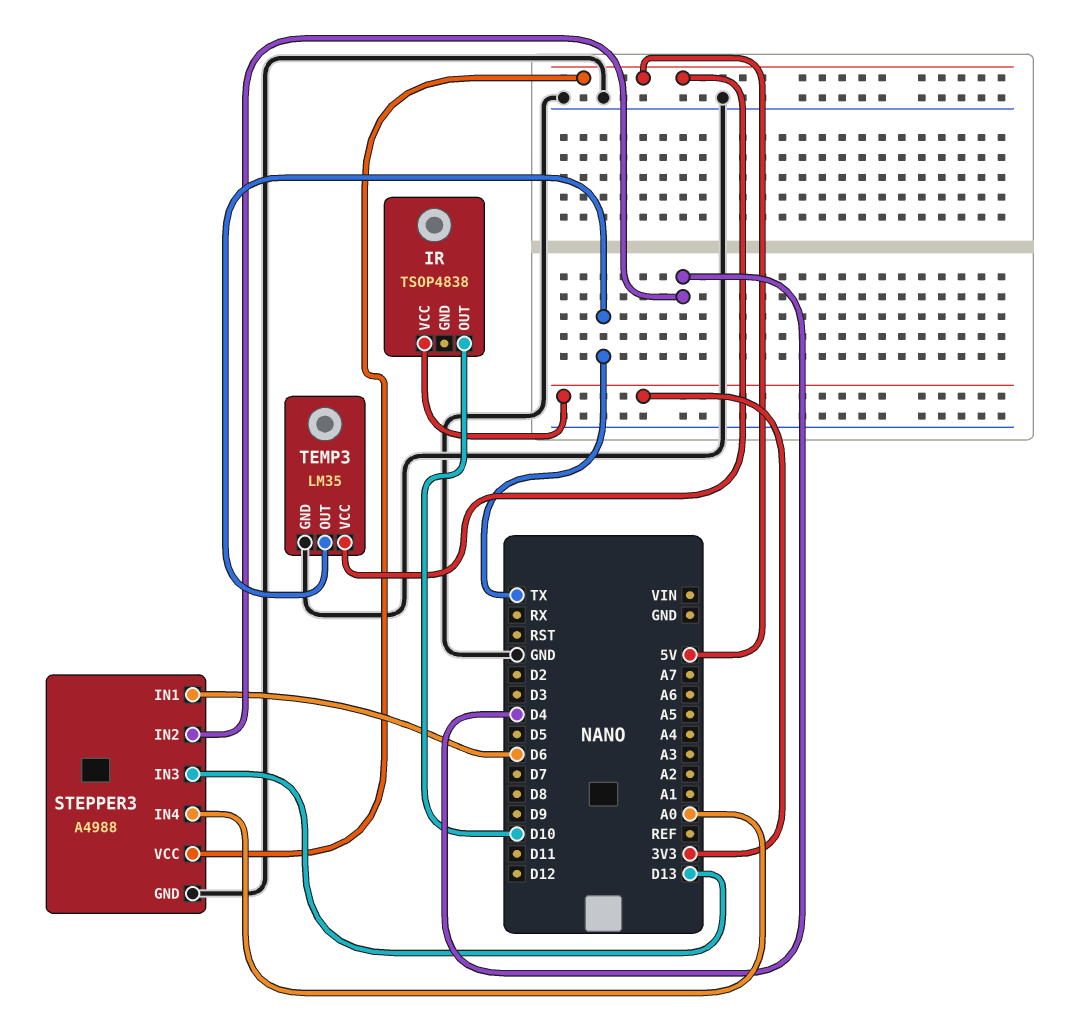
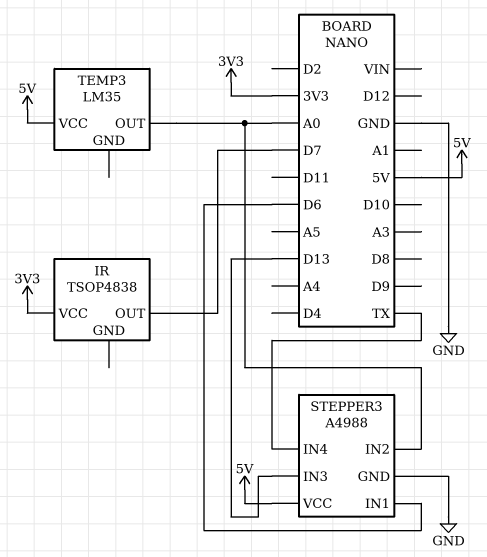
IR pin OUT: D10 -> D7
STEPPER3 pin IN2: D4 -> A0
STEPPER3 pin IN4: A0 -> TX
TEMP3 pin GND: GND -> none
TEMP3 pin OUT: TX -> A0

